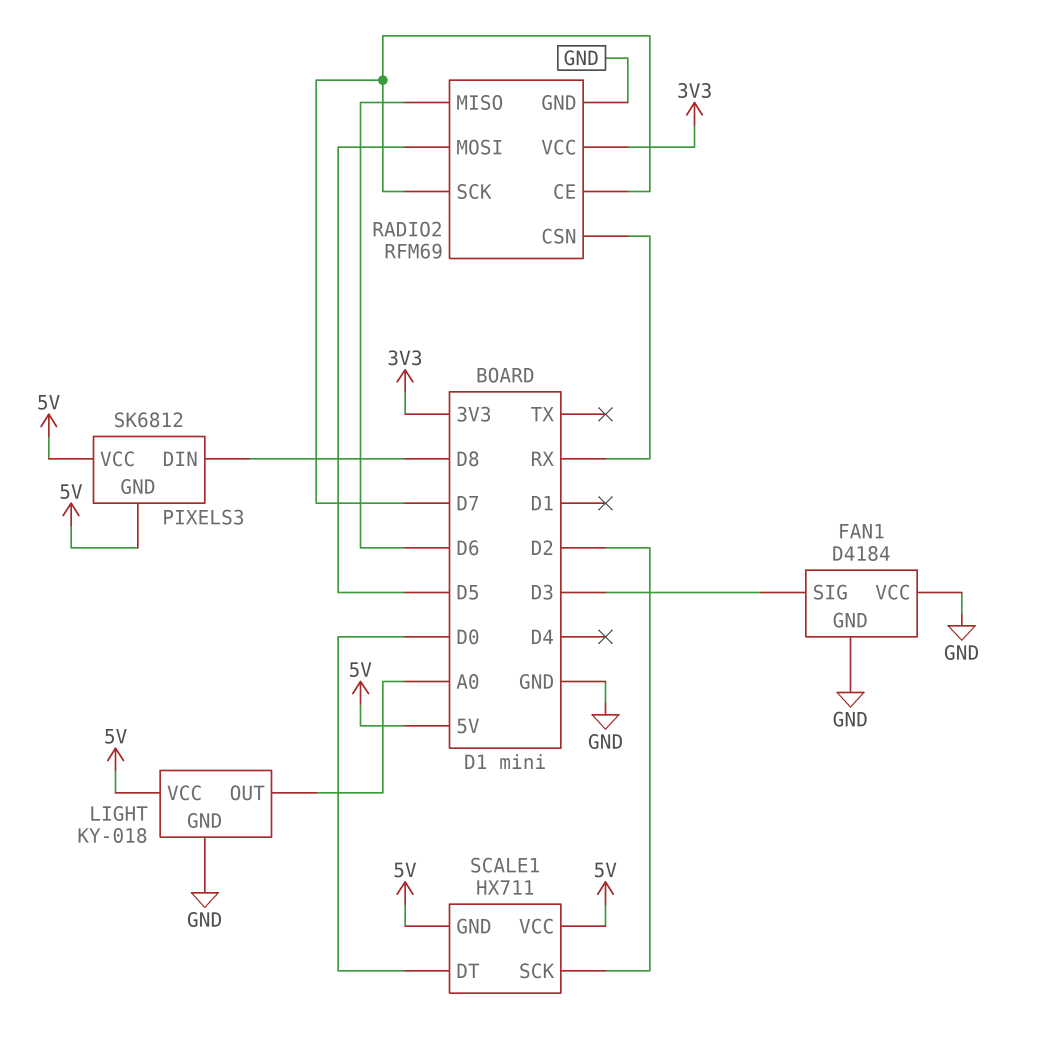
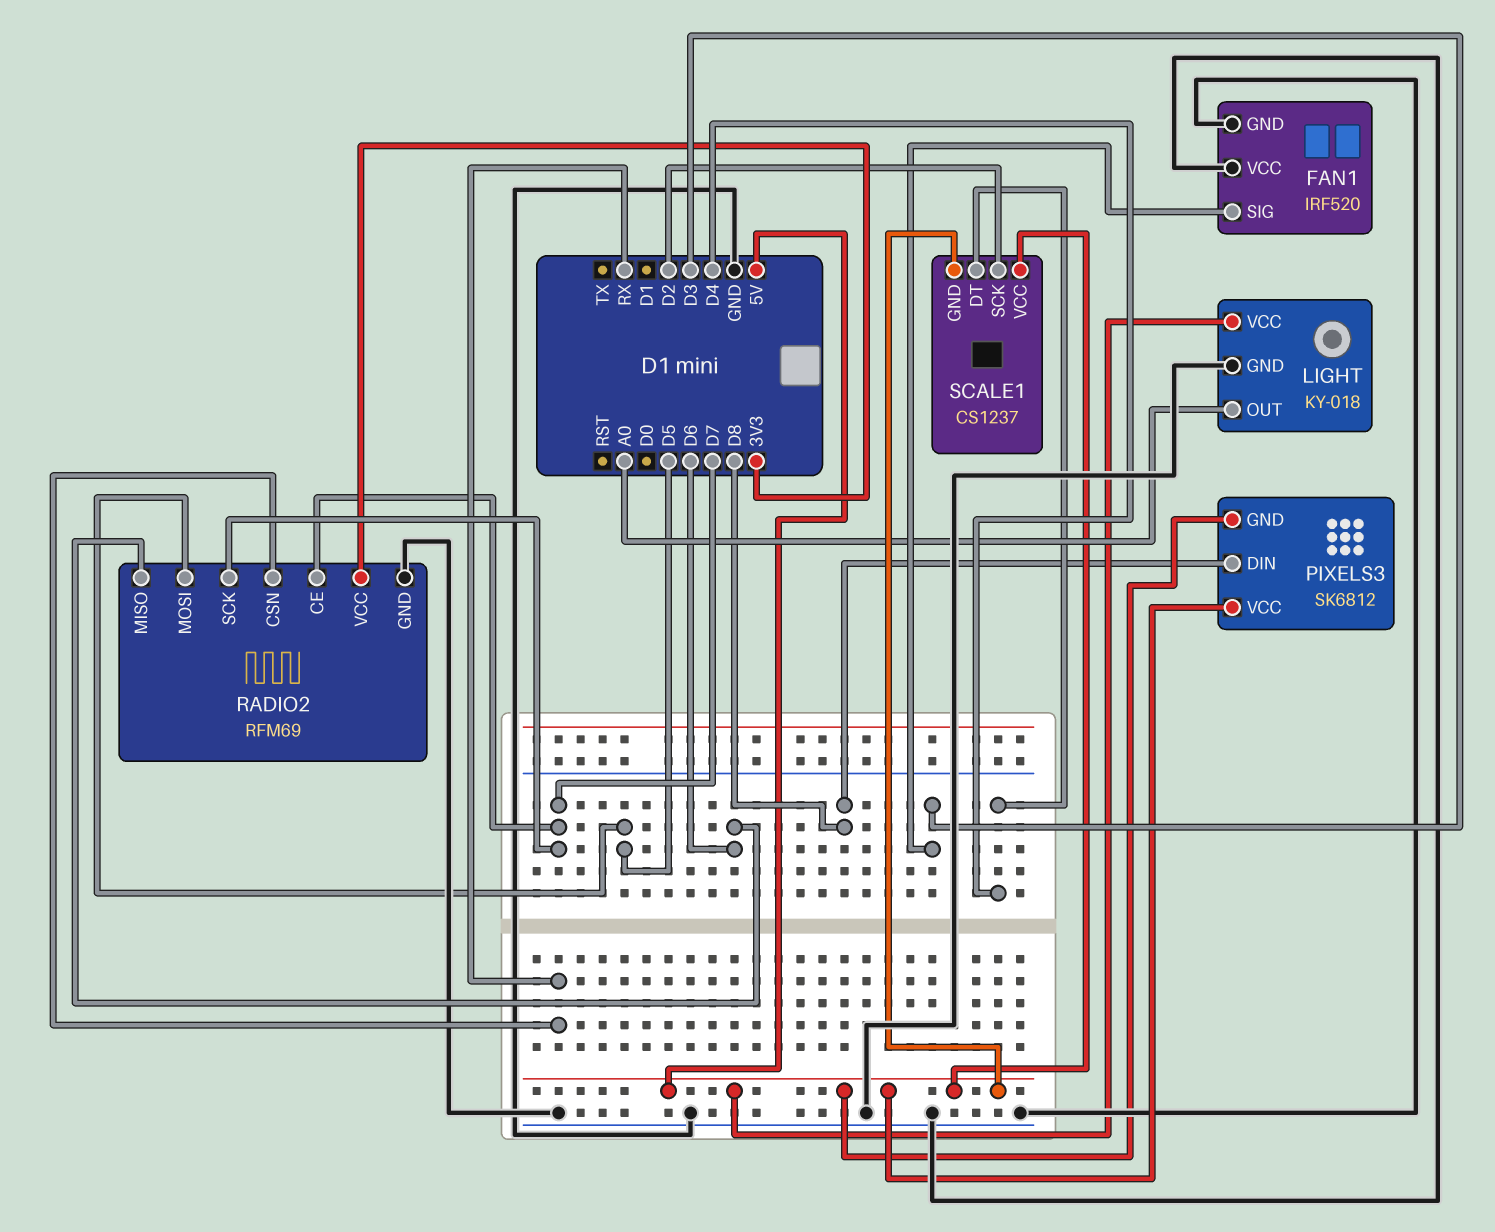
FAN1: D4184 -> IRF520
SCALE1: HX711 -> CS1237
SCALE1 pin DT: D0 -> D4

